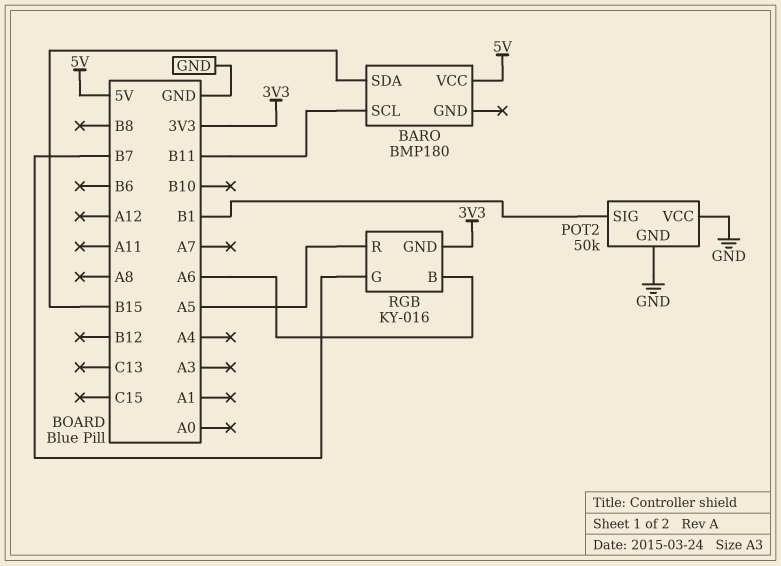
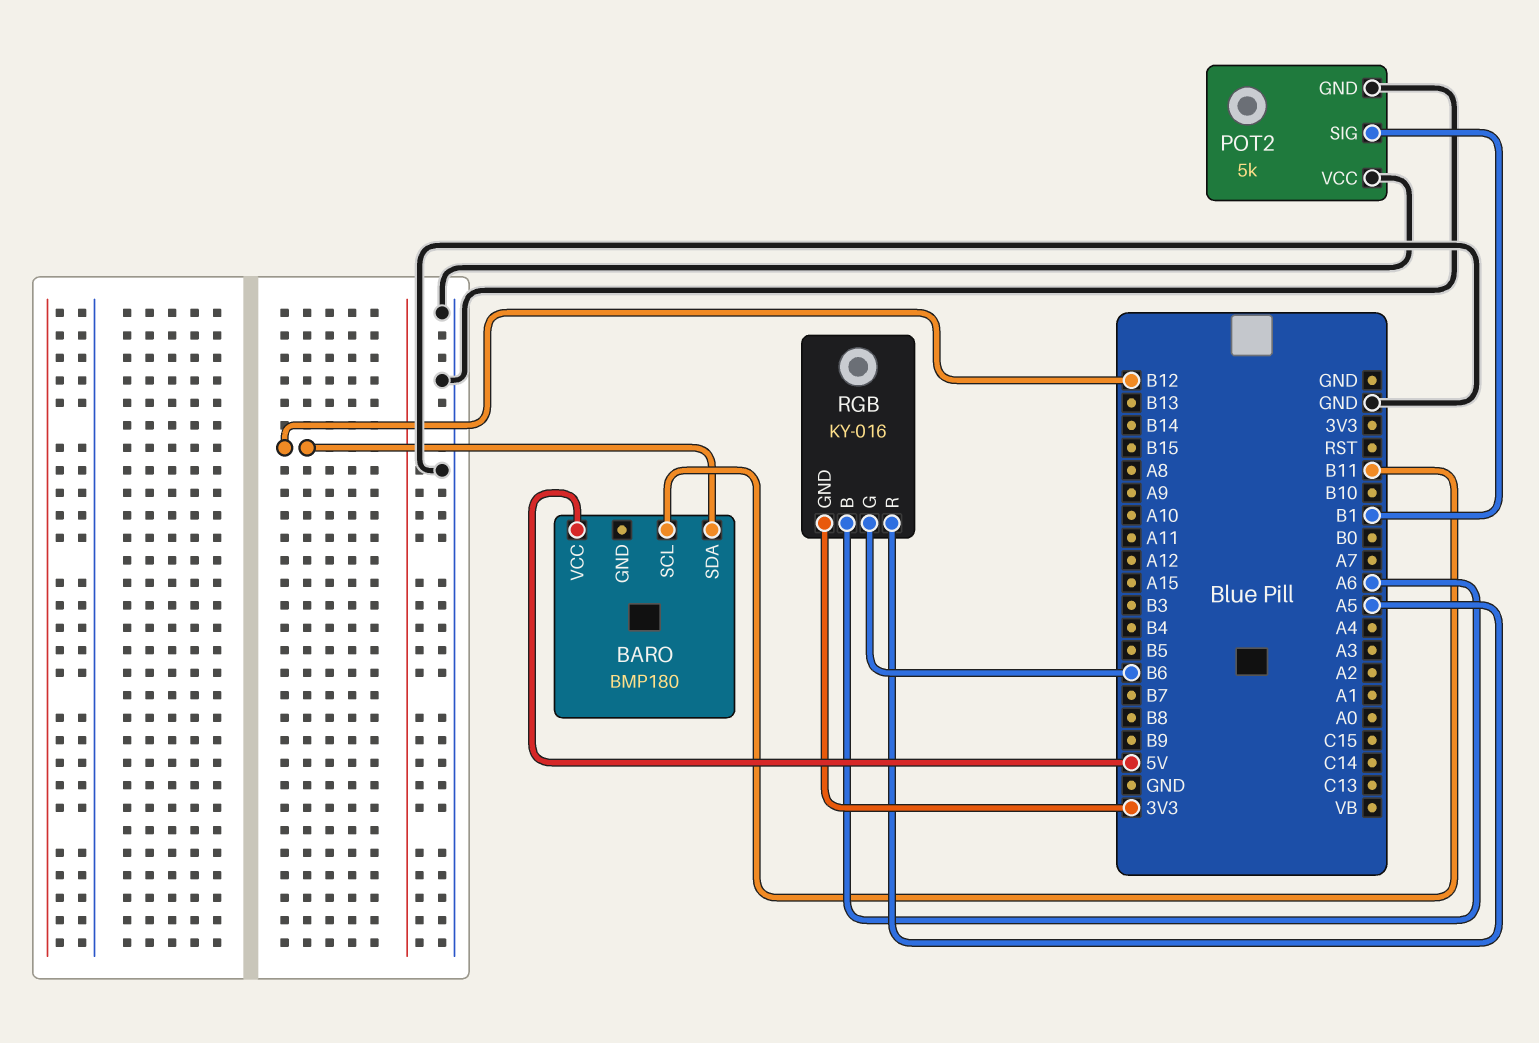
BARO pin SDA: B15 -> B12
POT2: 50k -> 5k
RGB pin G: B7 -> B6

